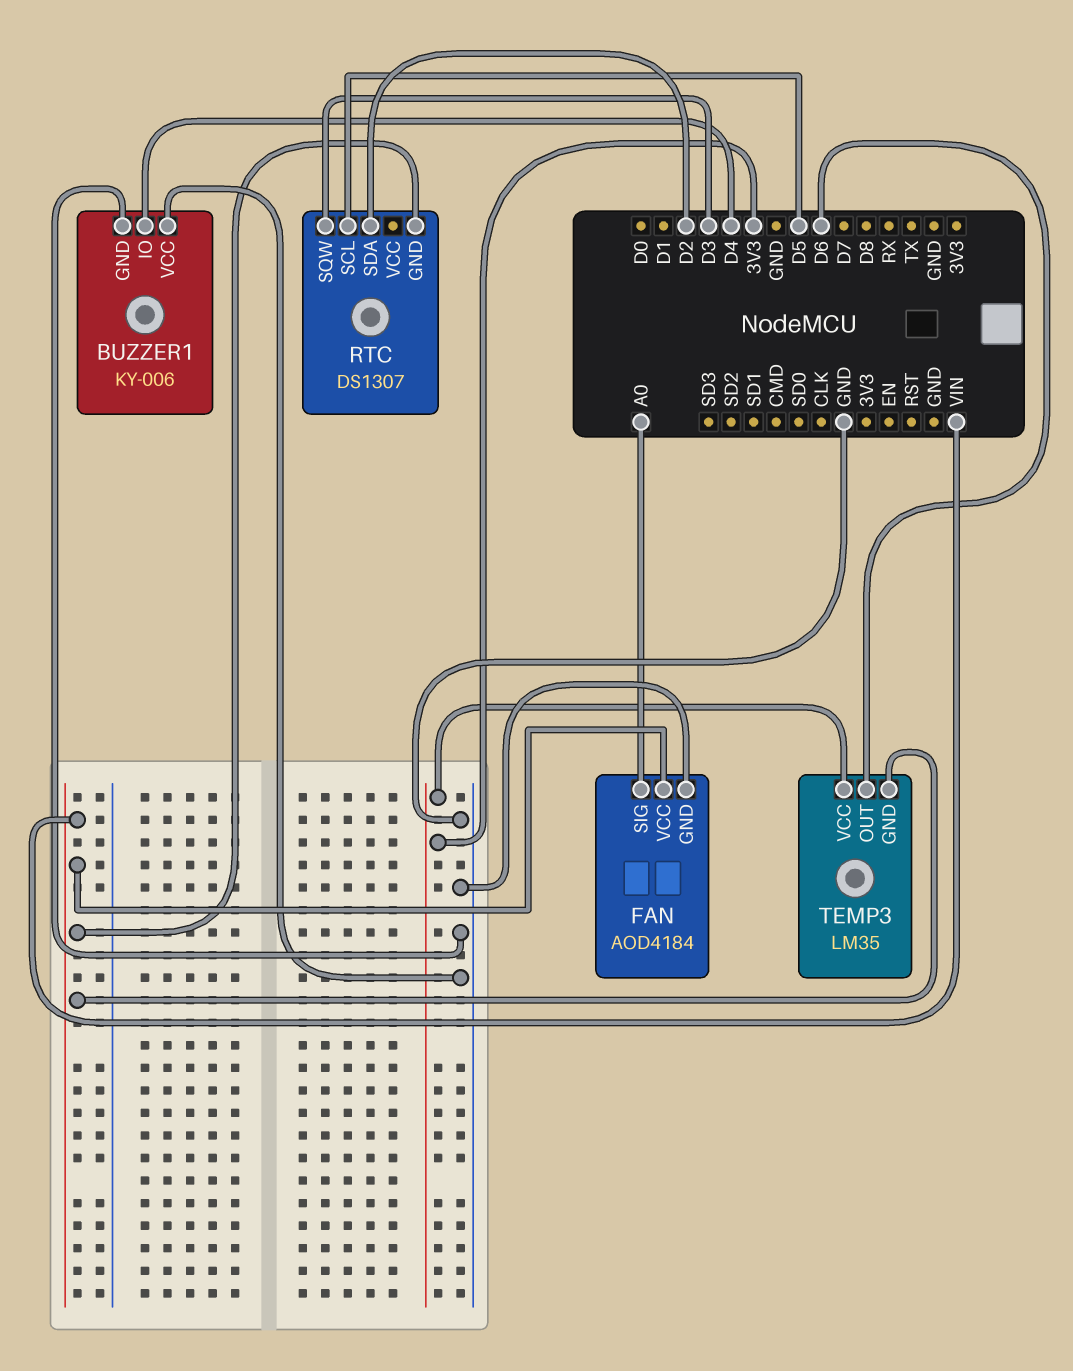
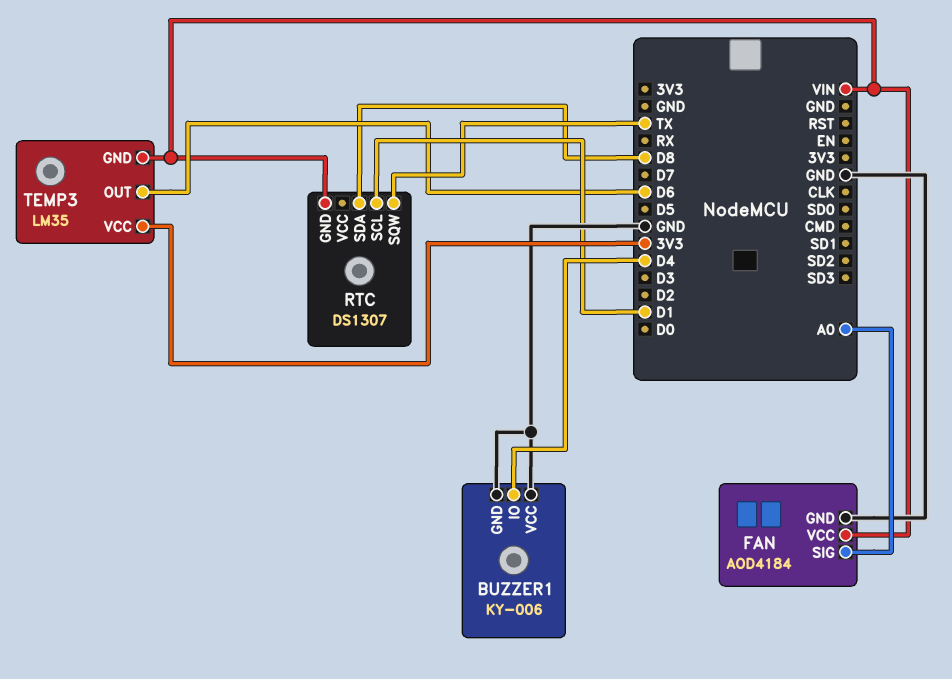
RTC pin SCL: D5 -> D1
RTC pin SDA: D2 -> D8
RTC pin SQW: D3 -> TX

